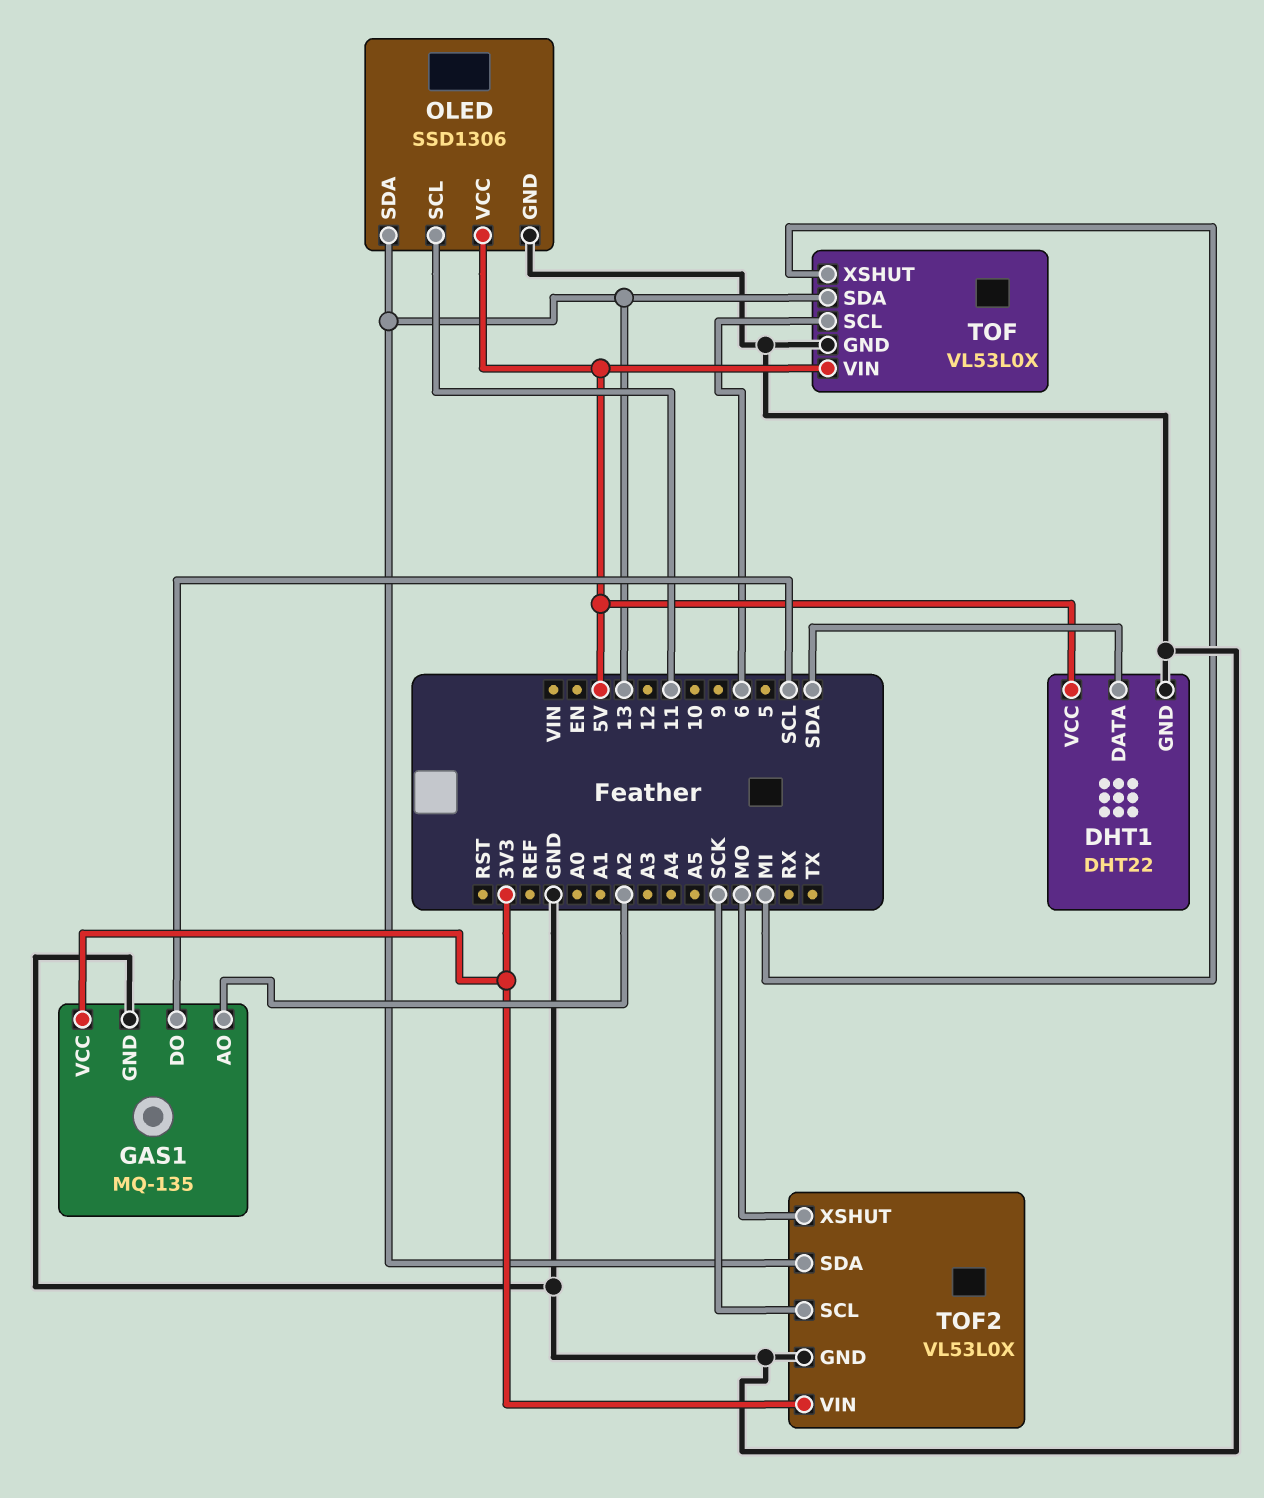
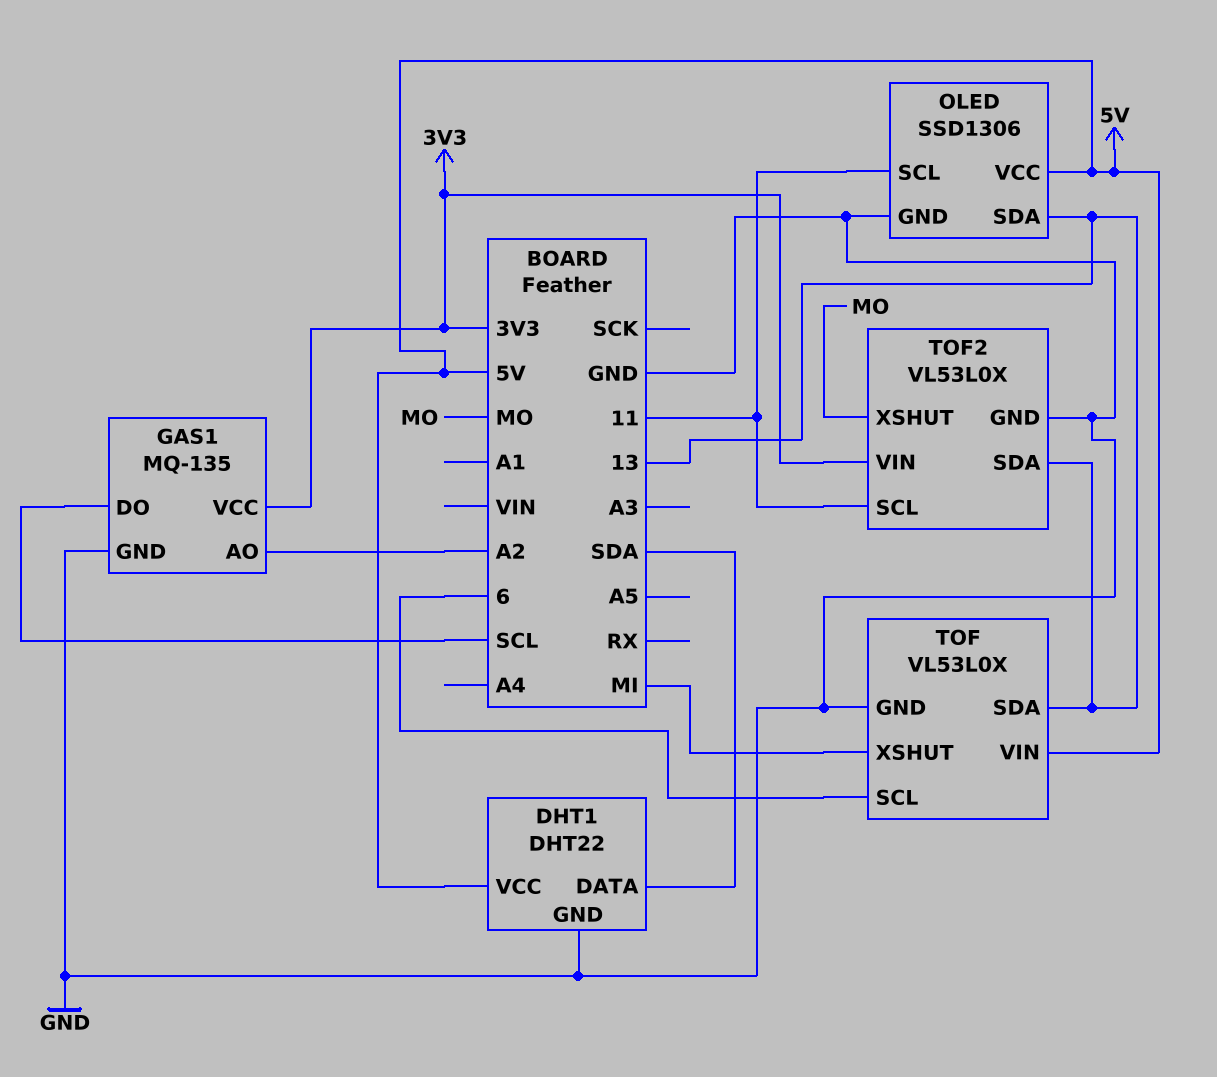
TOF2 pin SCL: SCK -> 11

